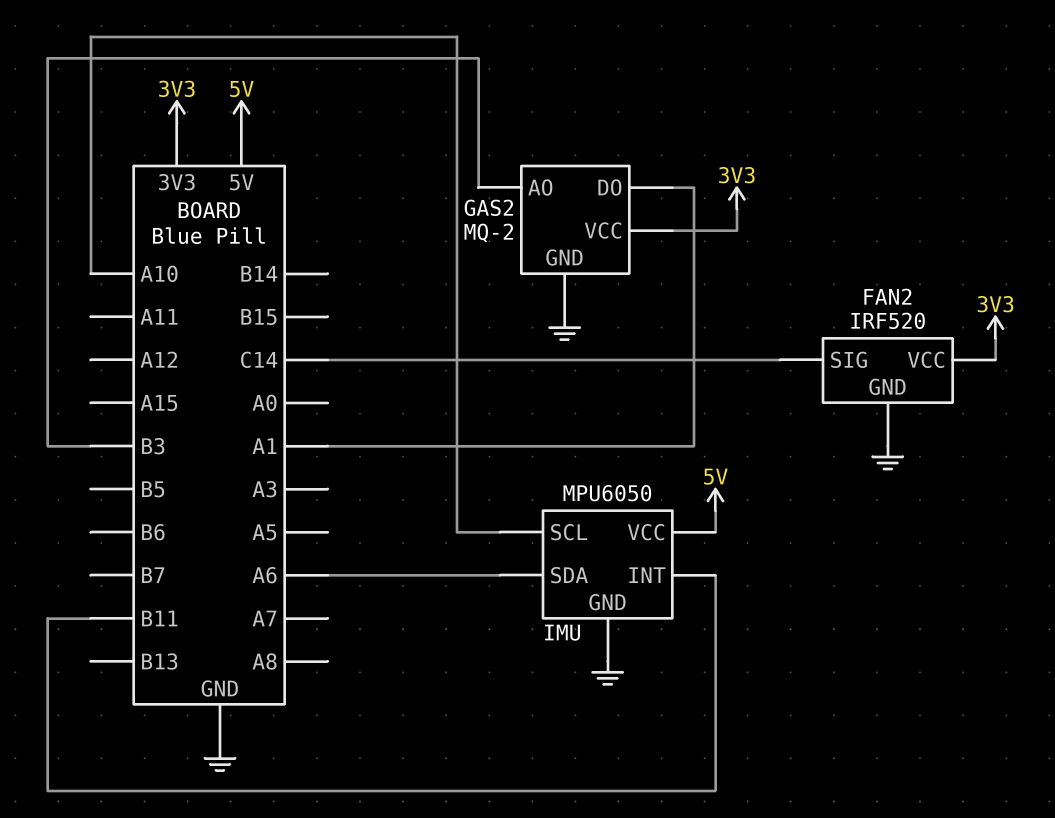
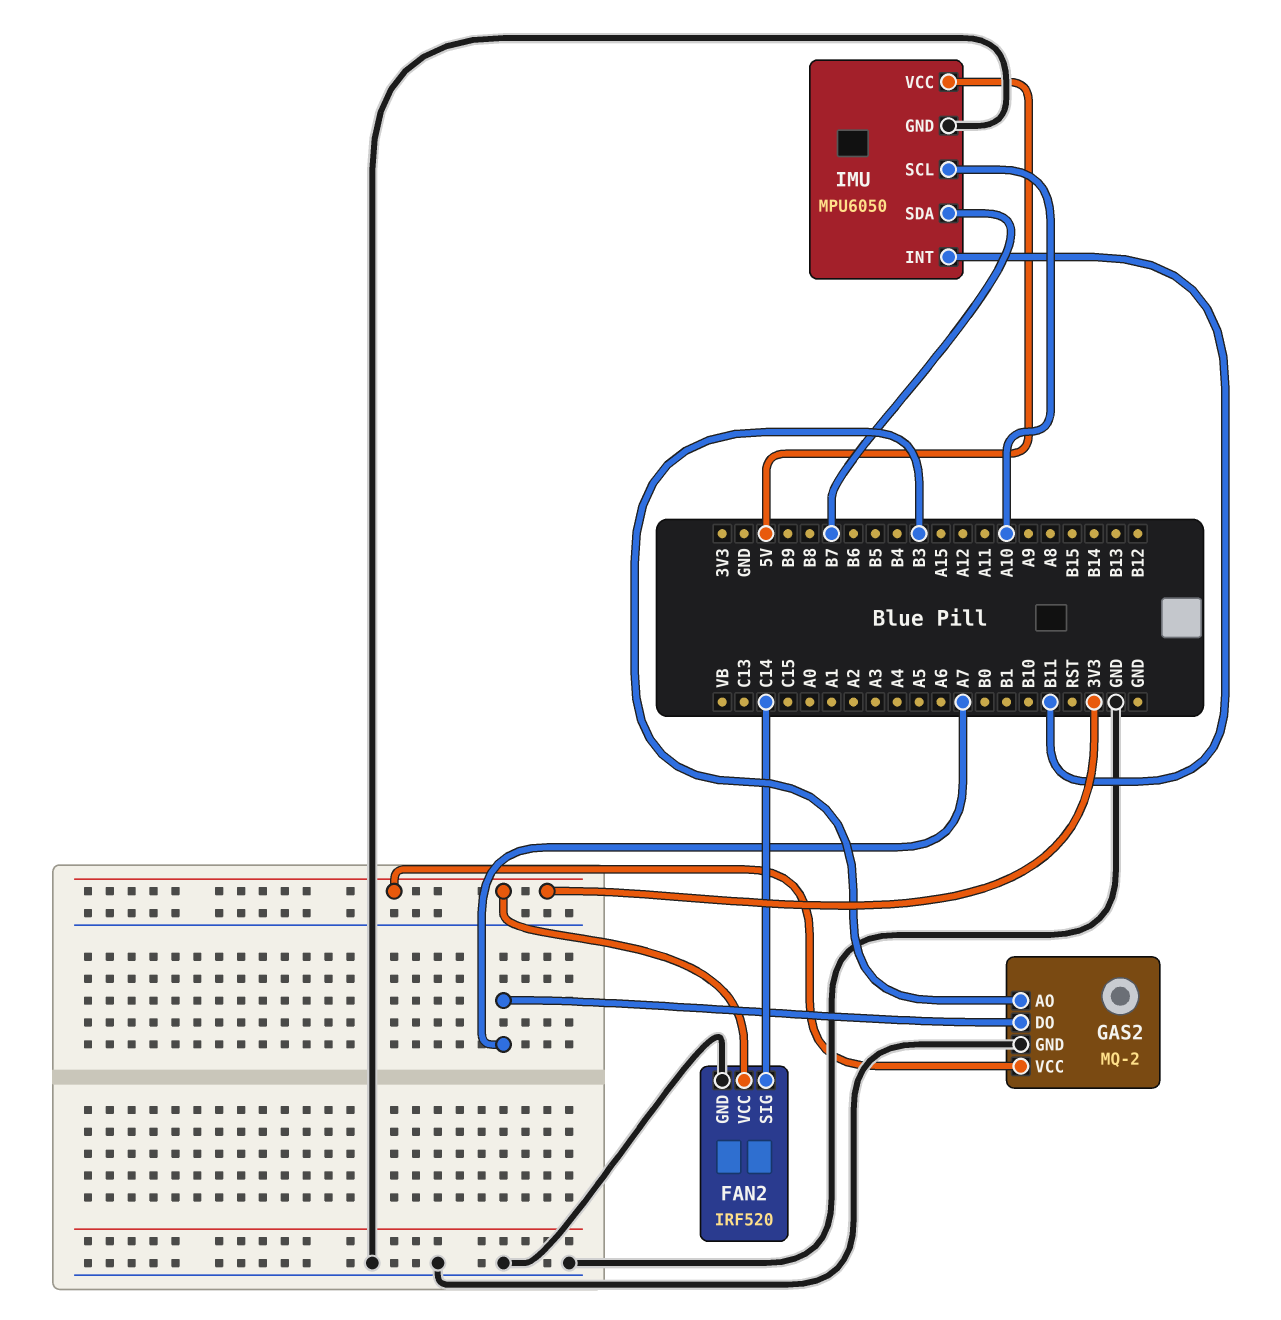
GAS2 pin DO: A1 -> A7
IMU pin SDA: A6 -> B7

